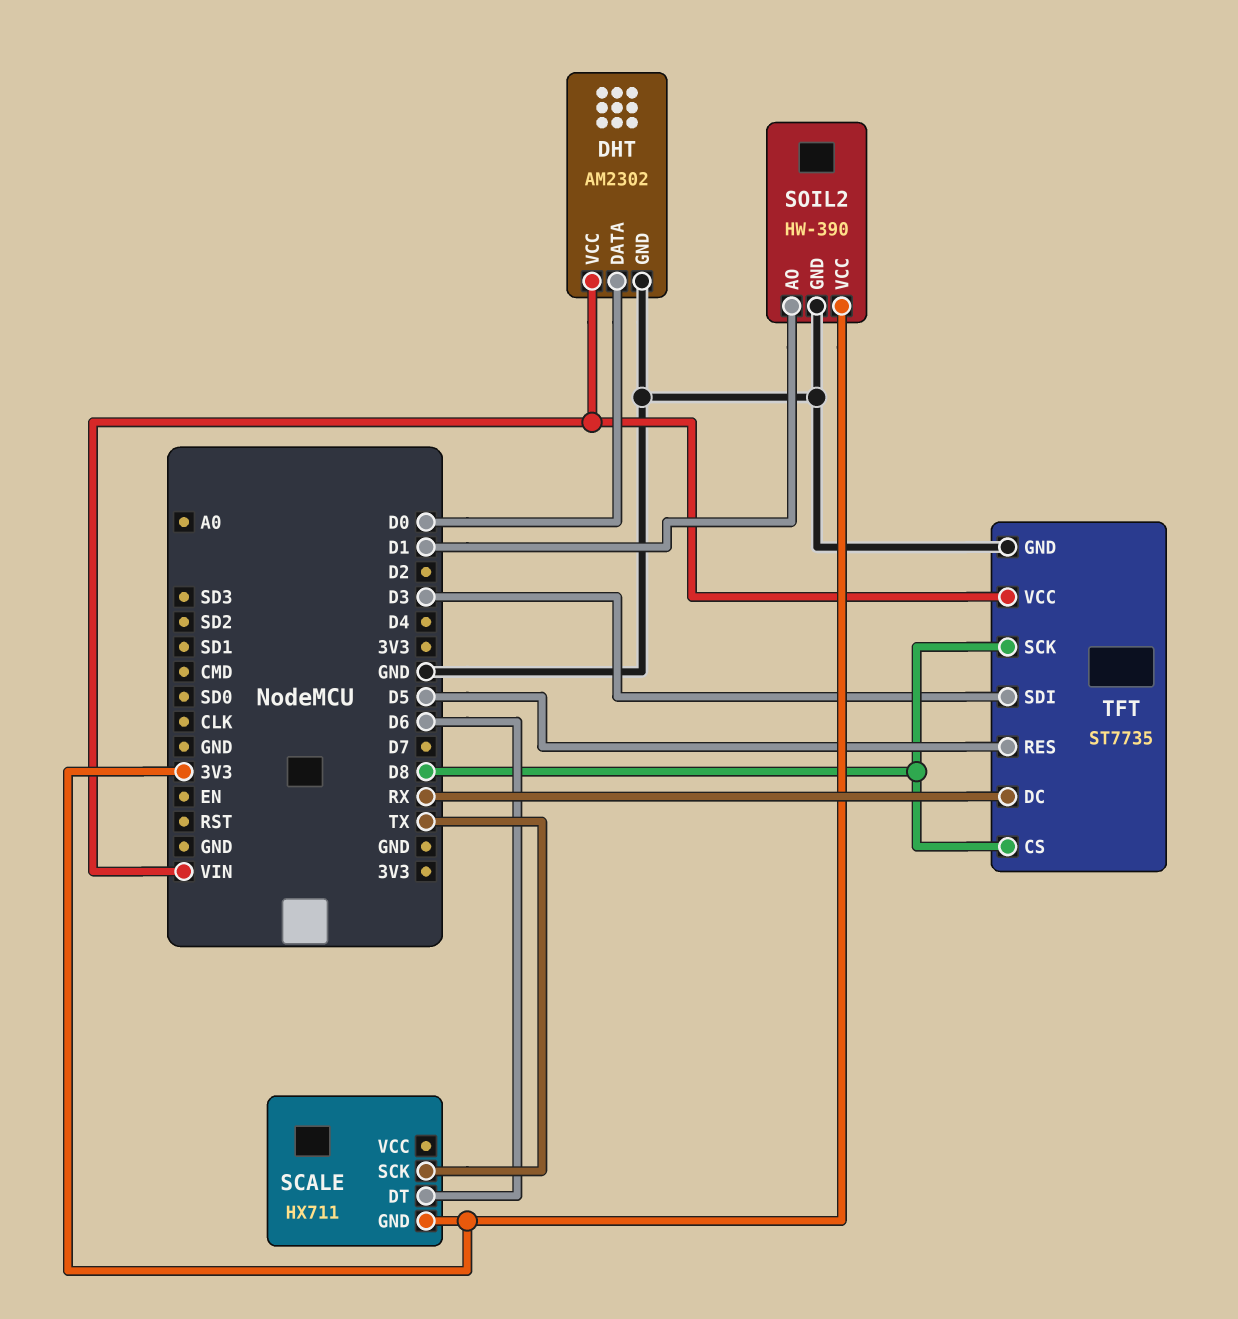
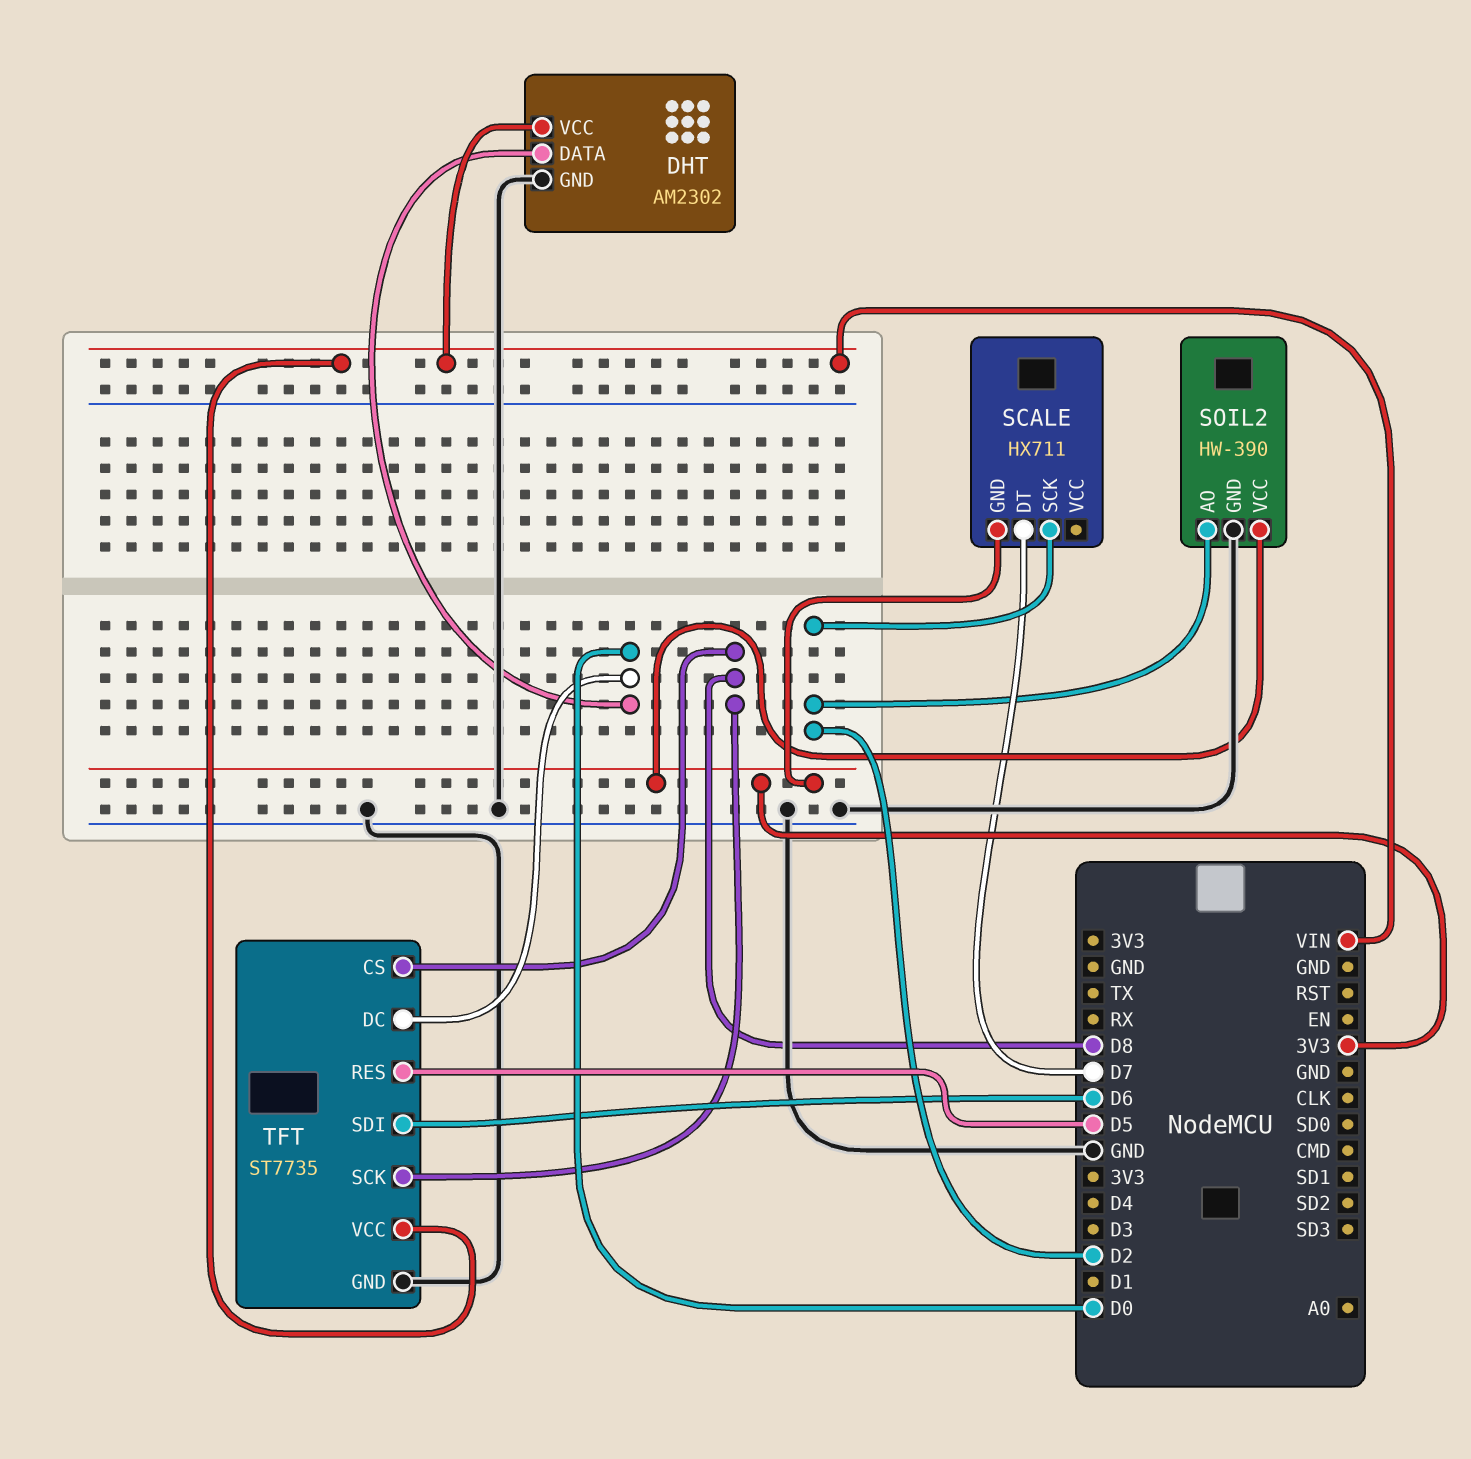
SCALE pin DT: D6 -> D7
SCALE pin SCK: TX -> D2
SOIL2 pin AO: D1 -> D2
TFT pin DC: RX -> D0
TFT pin SDI: D3 -> D6

